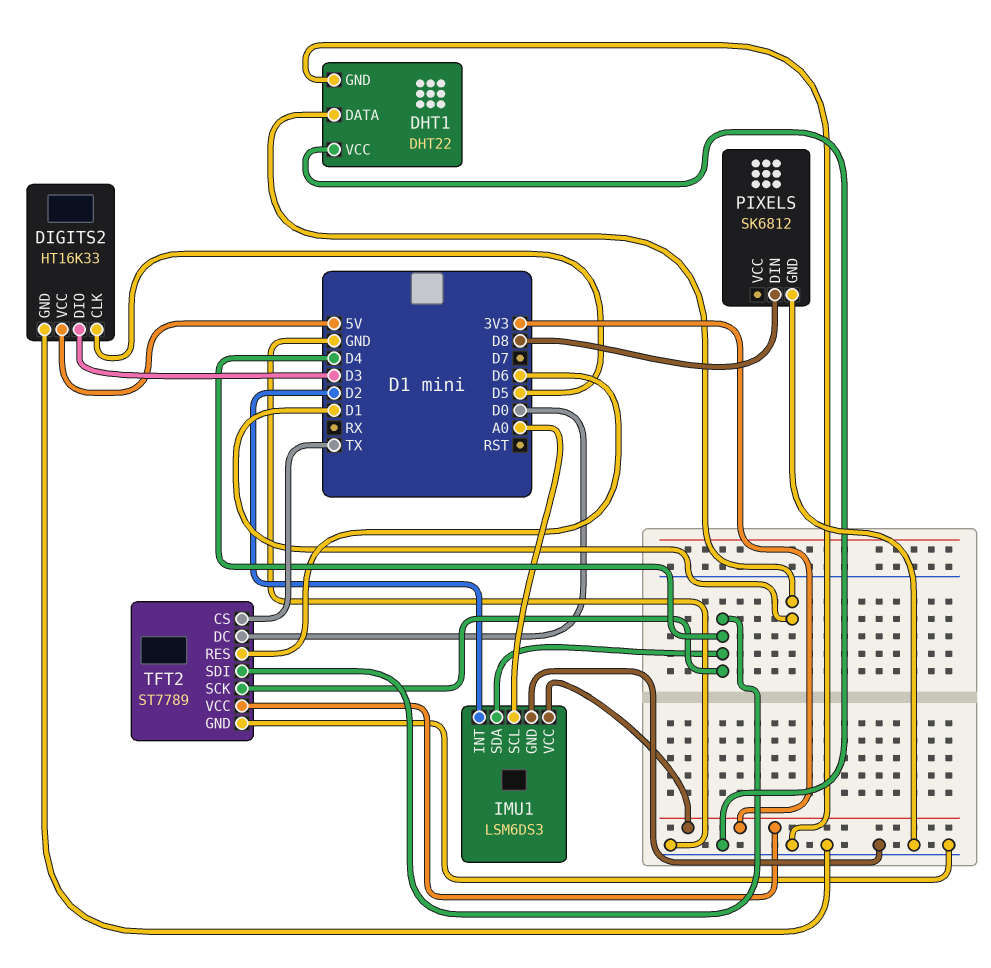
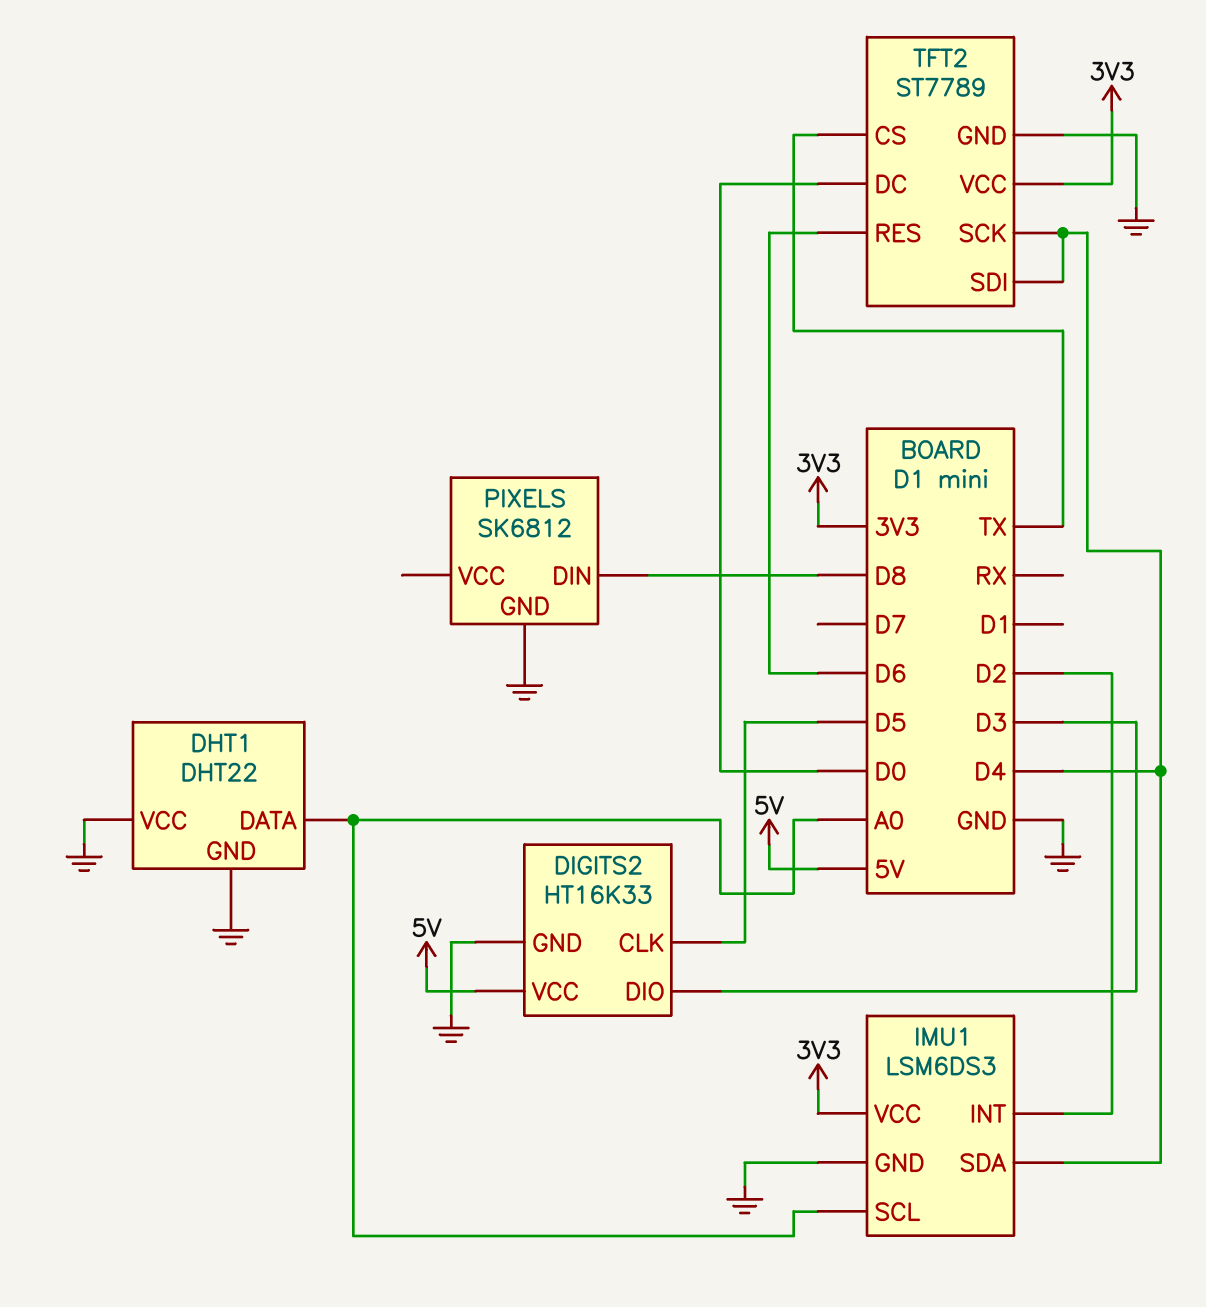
DHT1 pin DATA: D1 -> A0

